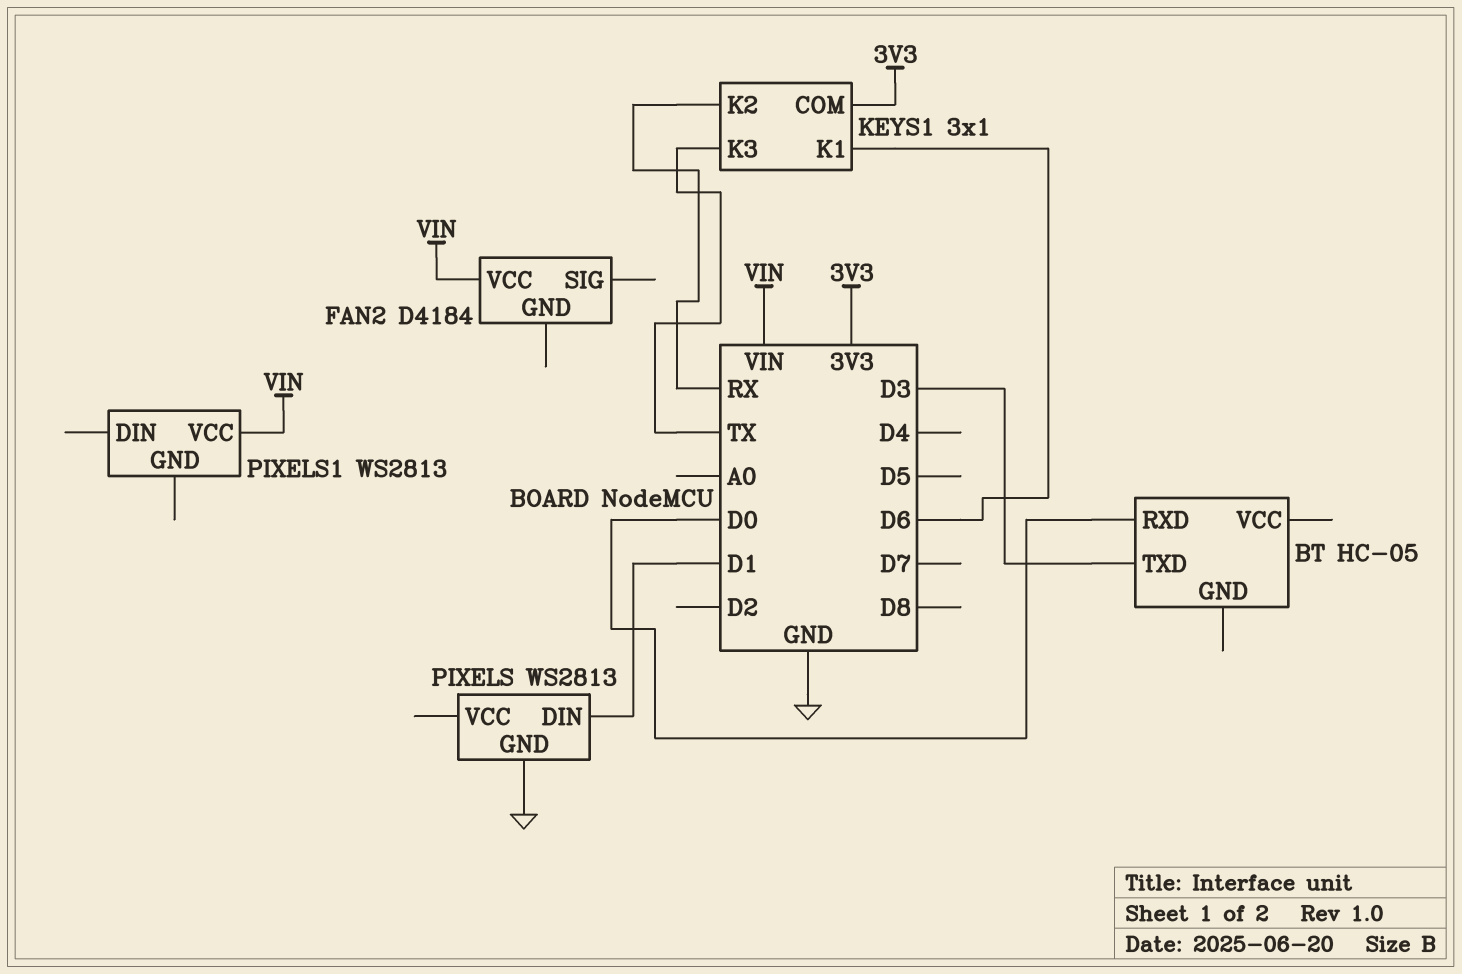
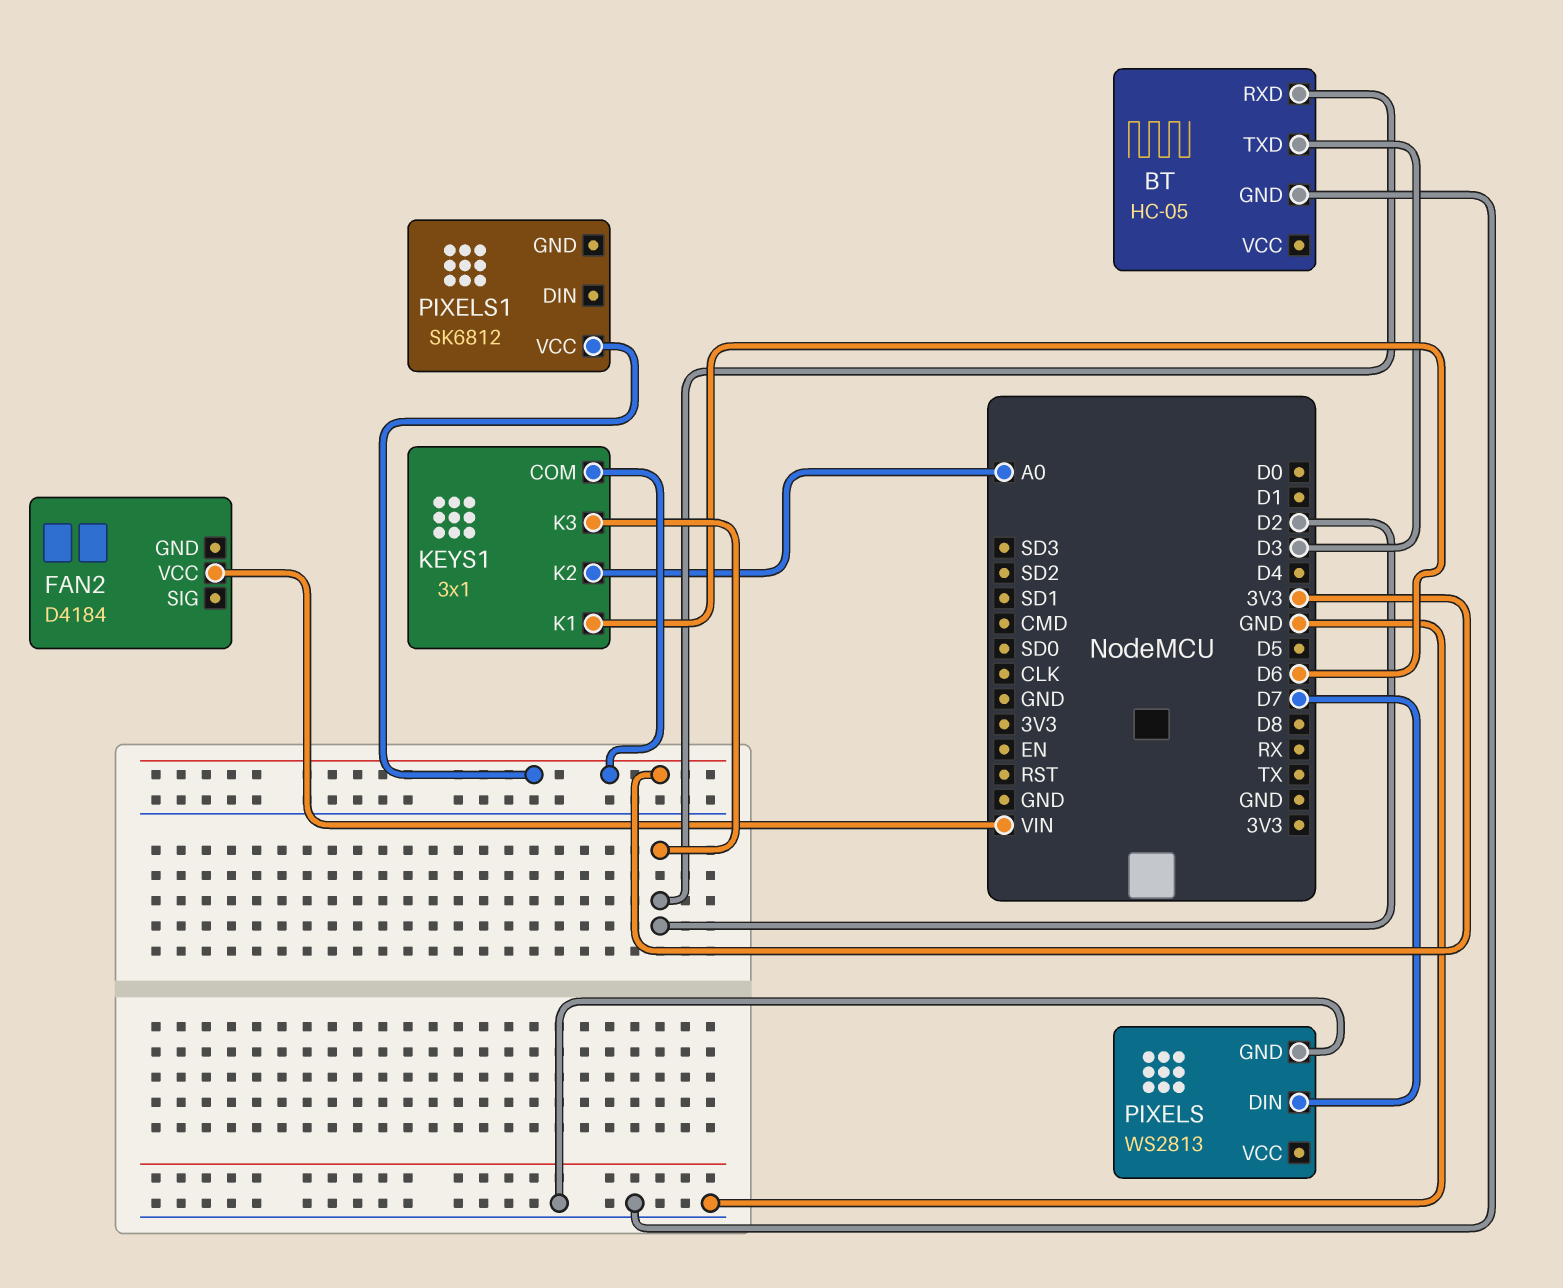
BT pin GND: none -> GND
BT pin RXD: D0 -> D2
KEYS1 pin K2: RX -> A0
KEYS1 pin K3: TX -> D2
PIXELS pin DIN: D1 -> D7
PIXELS1: WS2813 -> SK6812
PIXELS1 pin VCC: VIN -> 3V3

